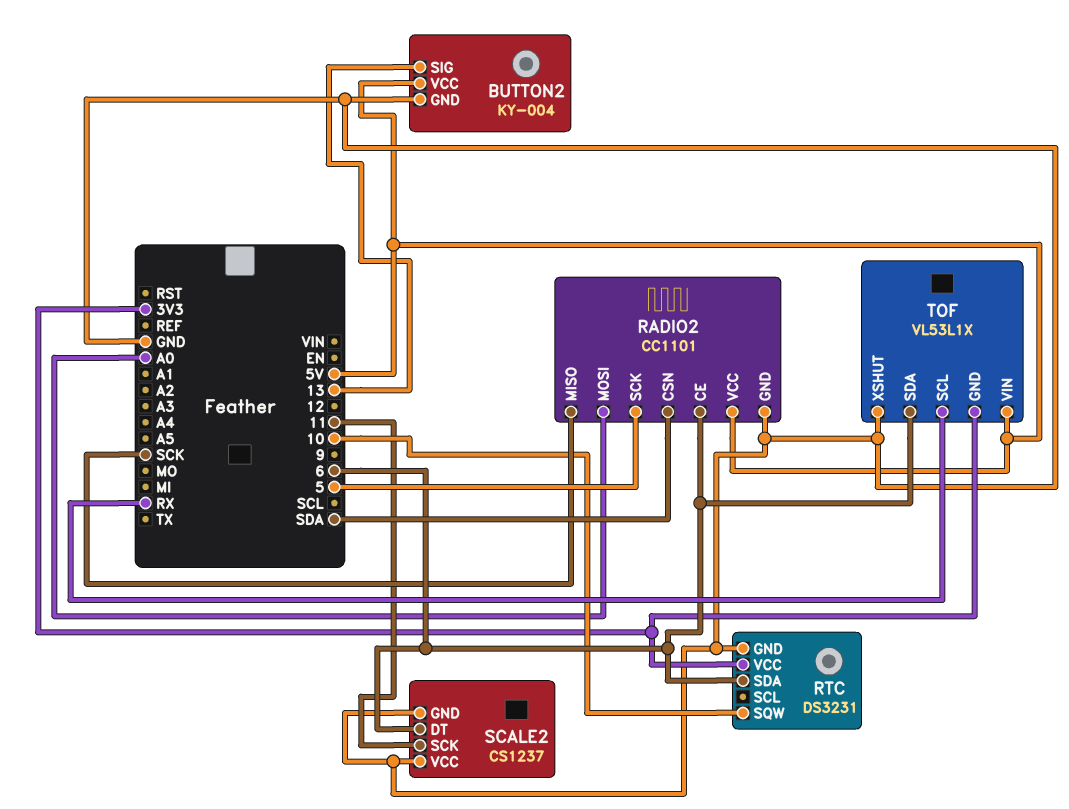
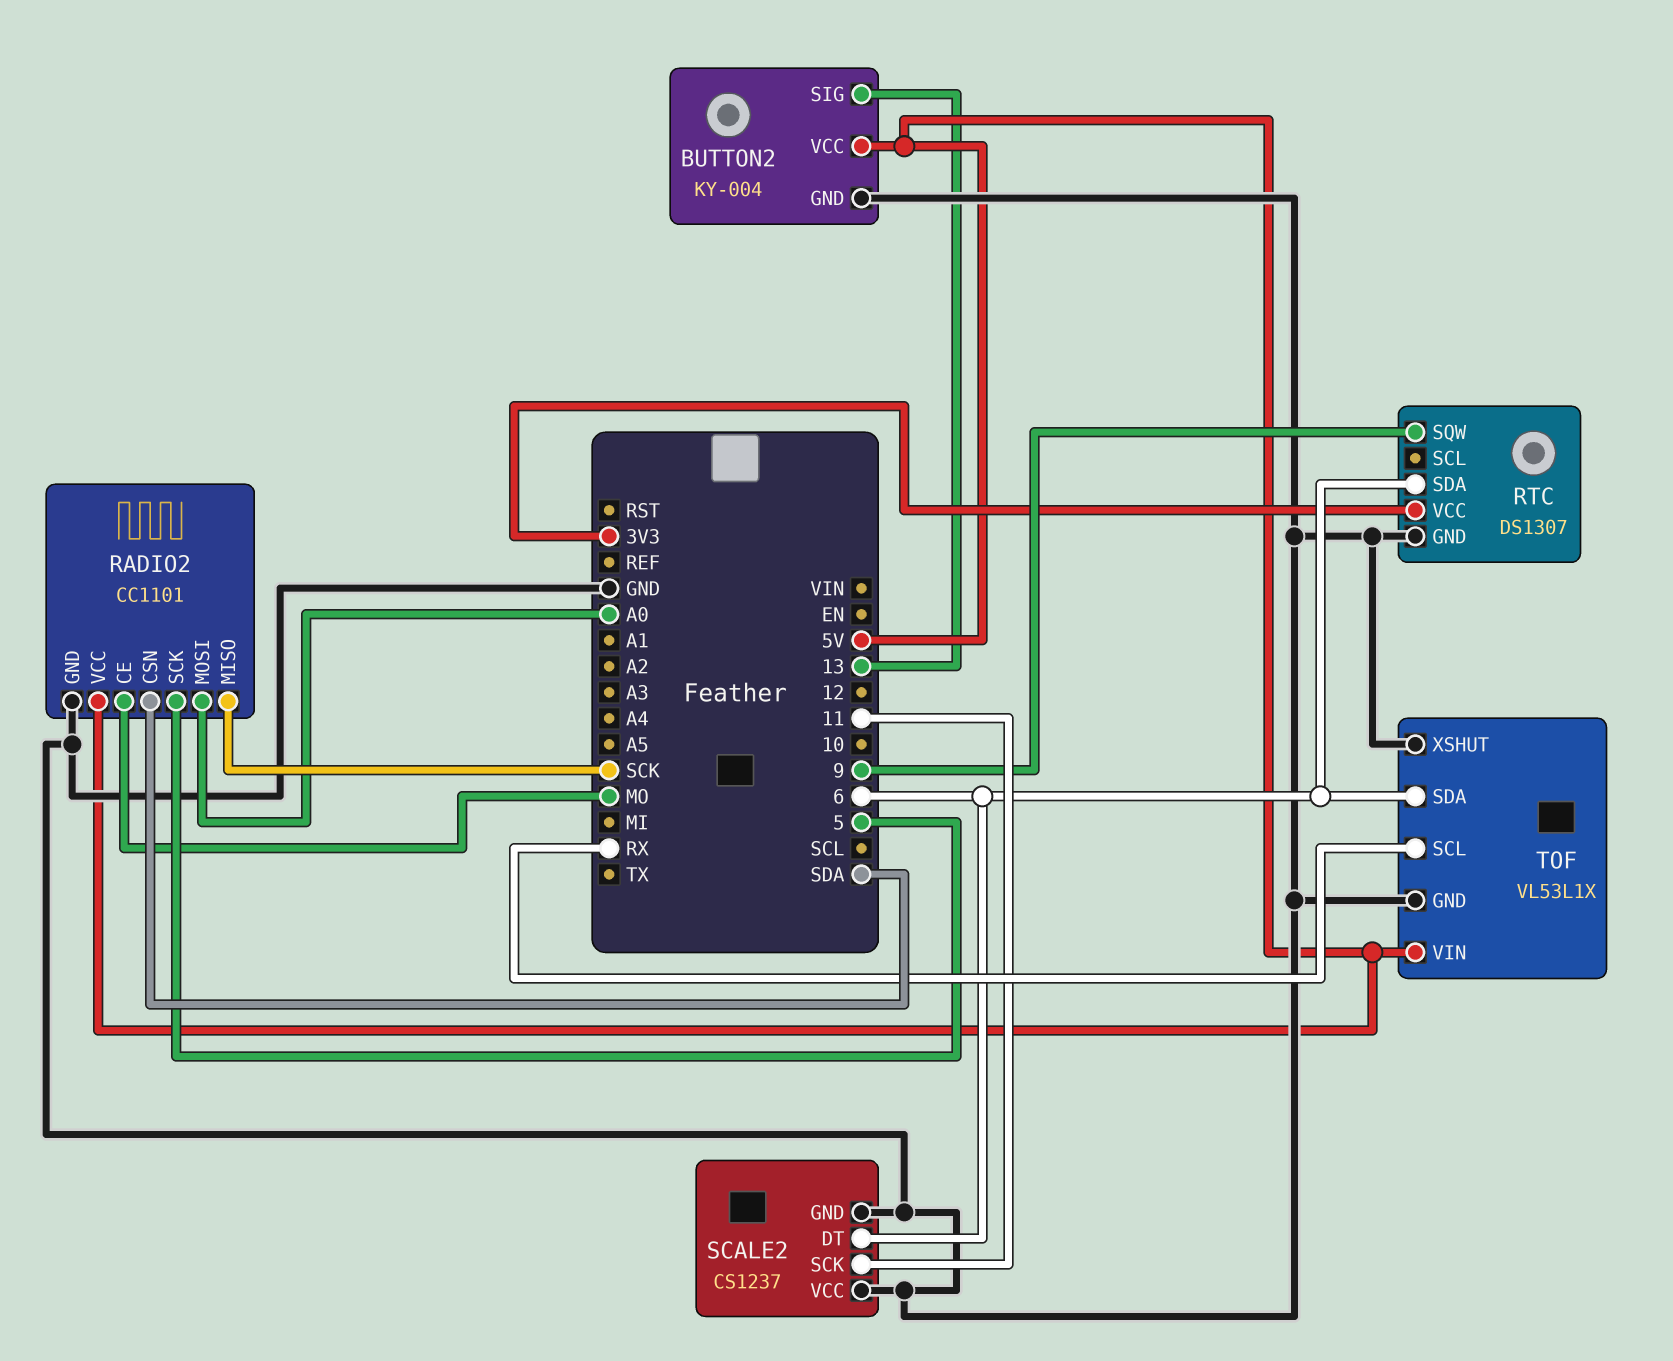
RADIO2 pin CE: 6 -> MO
RTC: DS3231 -> DS1307
RTC pin SQW: 10 -> 9
TOF pin GND: 3V3 -> GND

